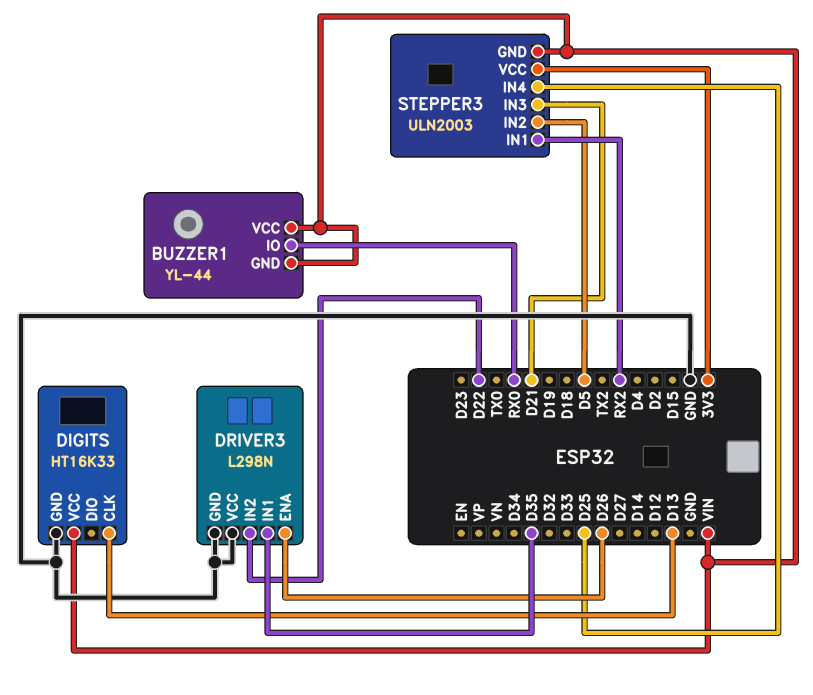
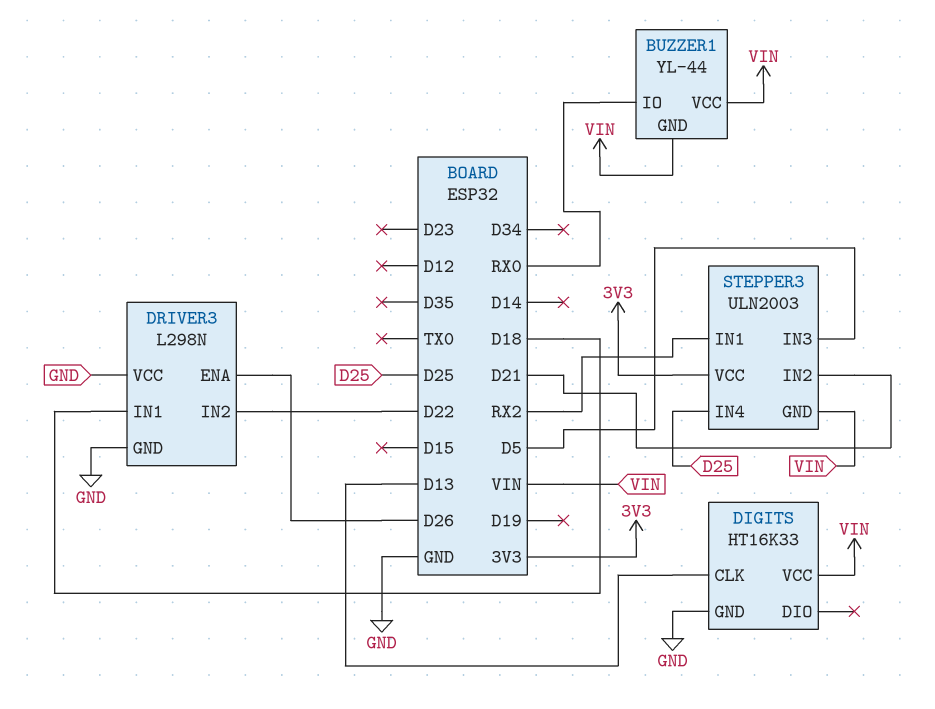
DRIVER3 pin IN1: D35 -> D18
STEPPER3 pin IN2: D5 -> D21
STEPPER3 pin IN3: D21 -> D5

